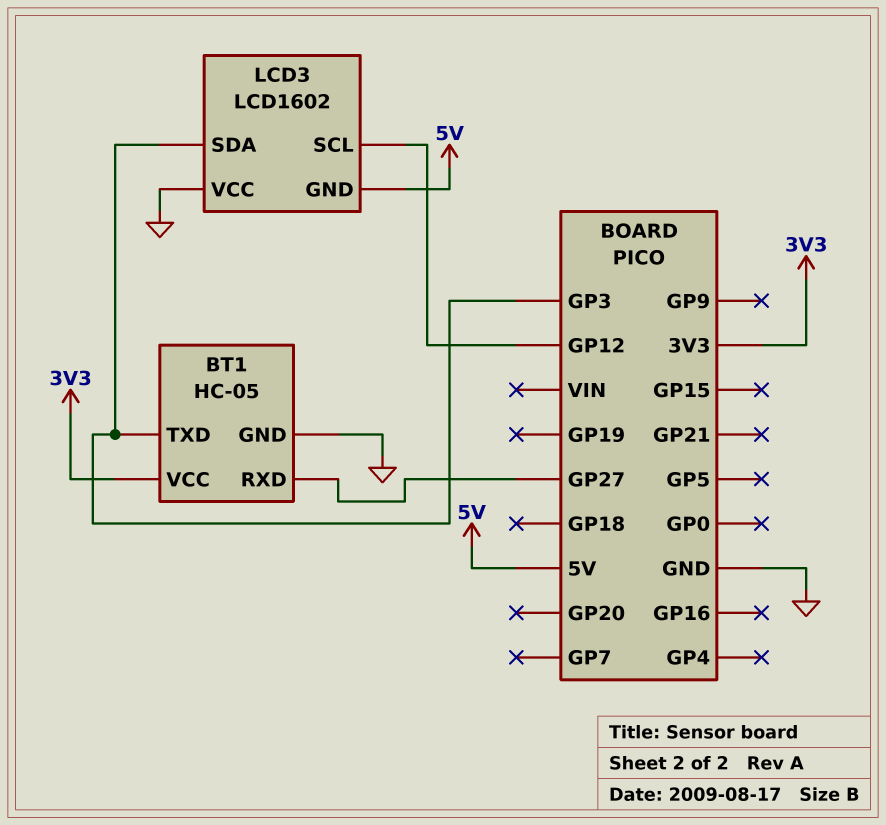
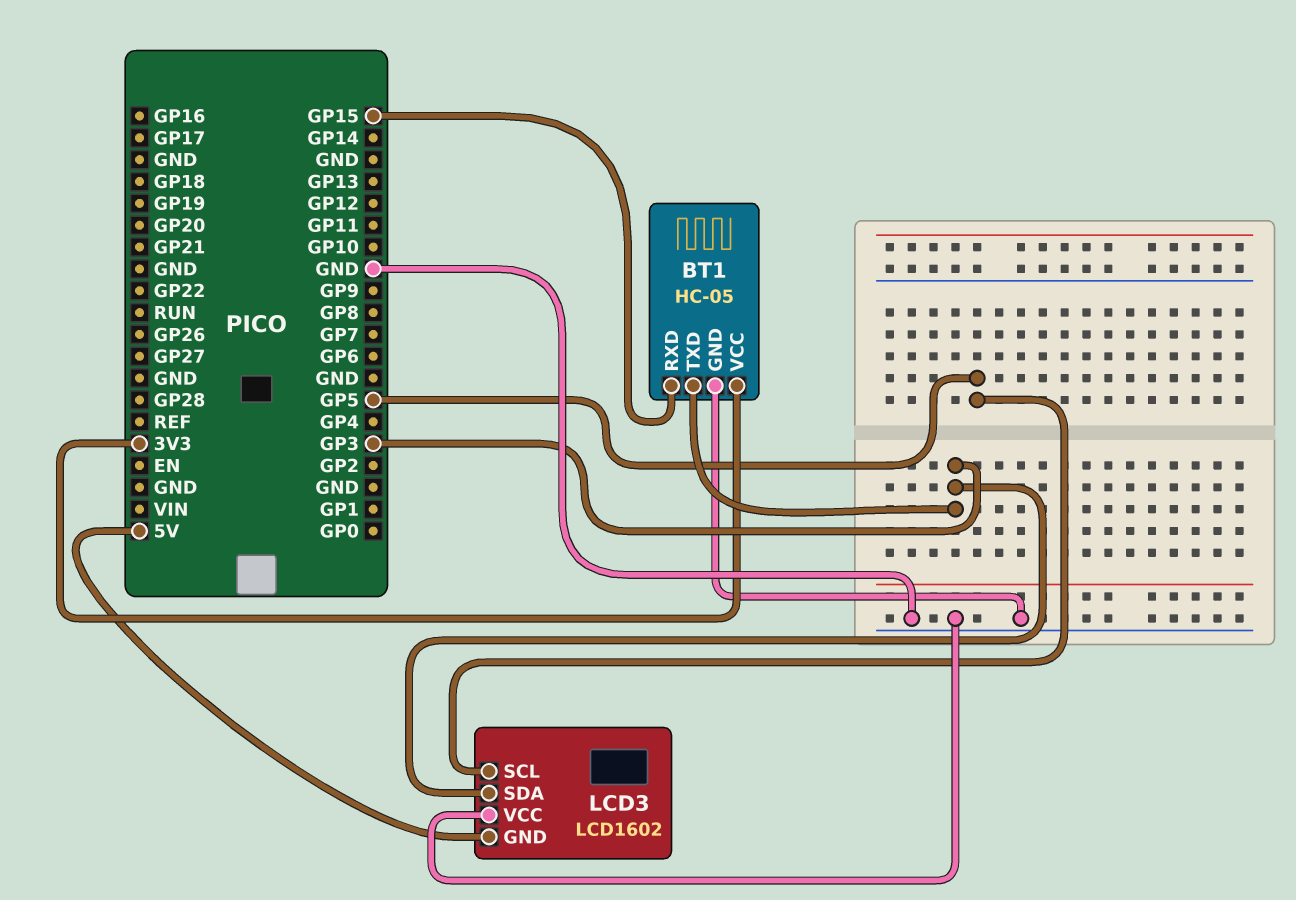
BT1 pin RXD: GP27 -> GP15
LCD3 pin SCL: GP12 -> GP5

